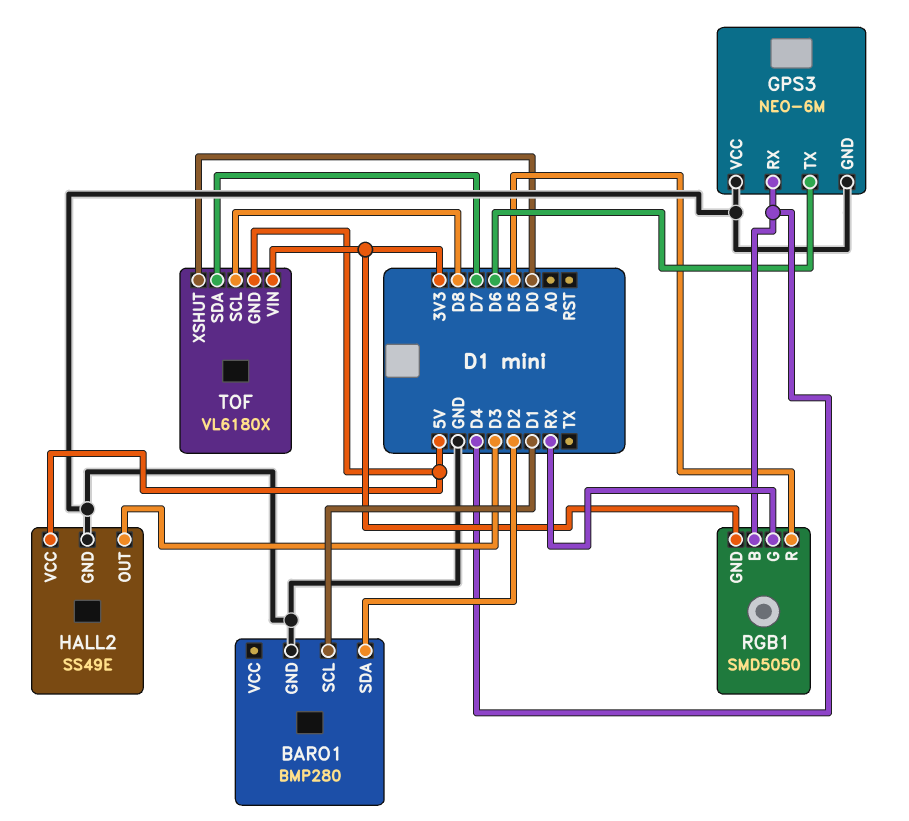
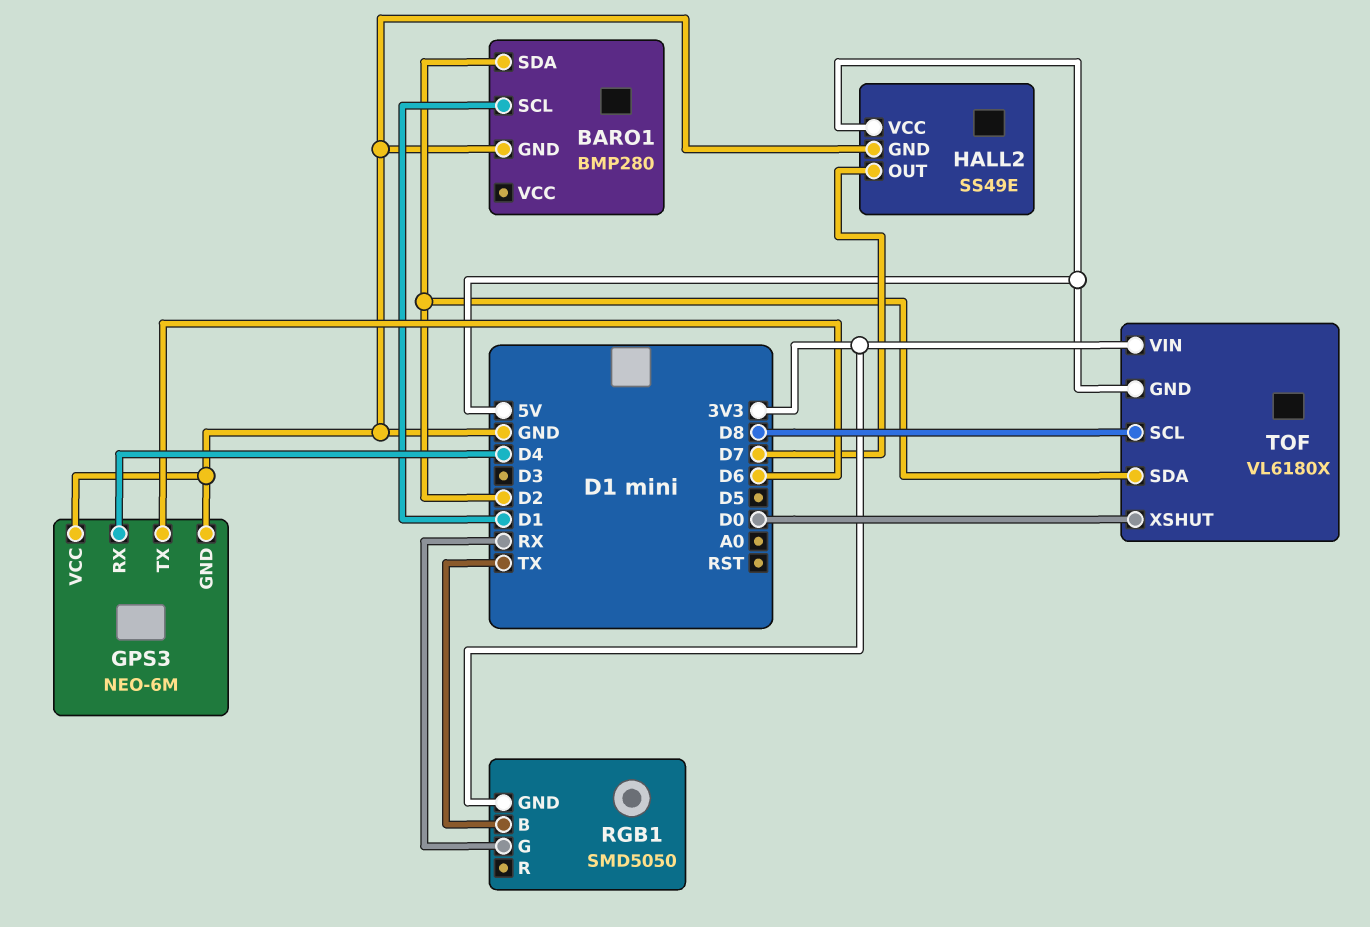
HALL2 pin OUT: D3 -> D7
RGB1 pin B: D4 -> TX
RGB1 pin R: D5 -> none
TOF pin SDA: D7 -> D2

